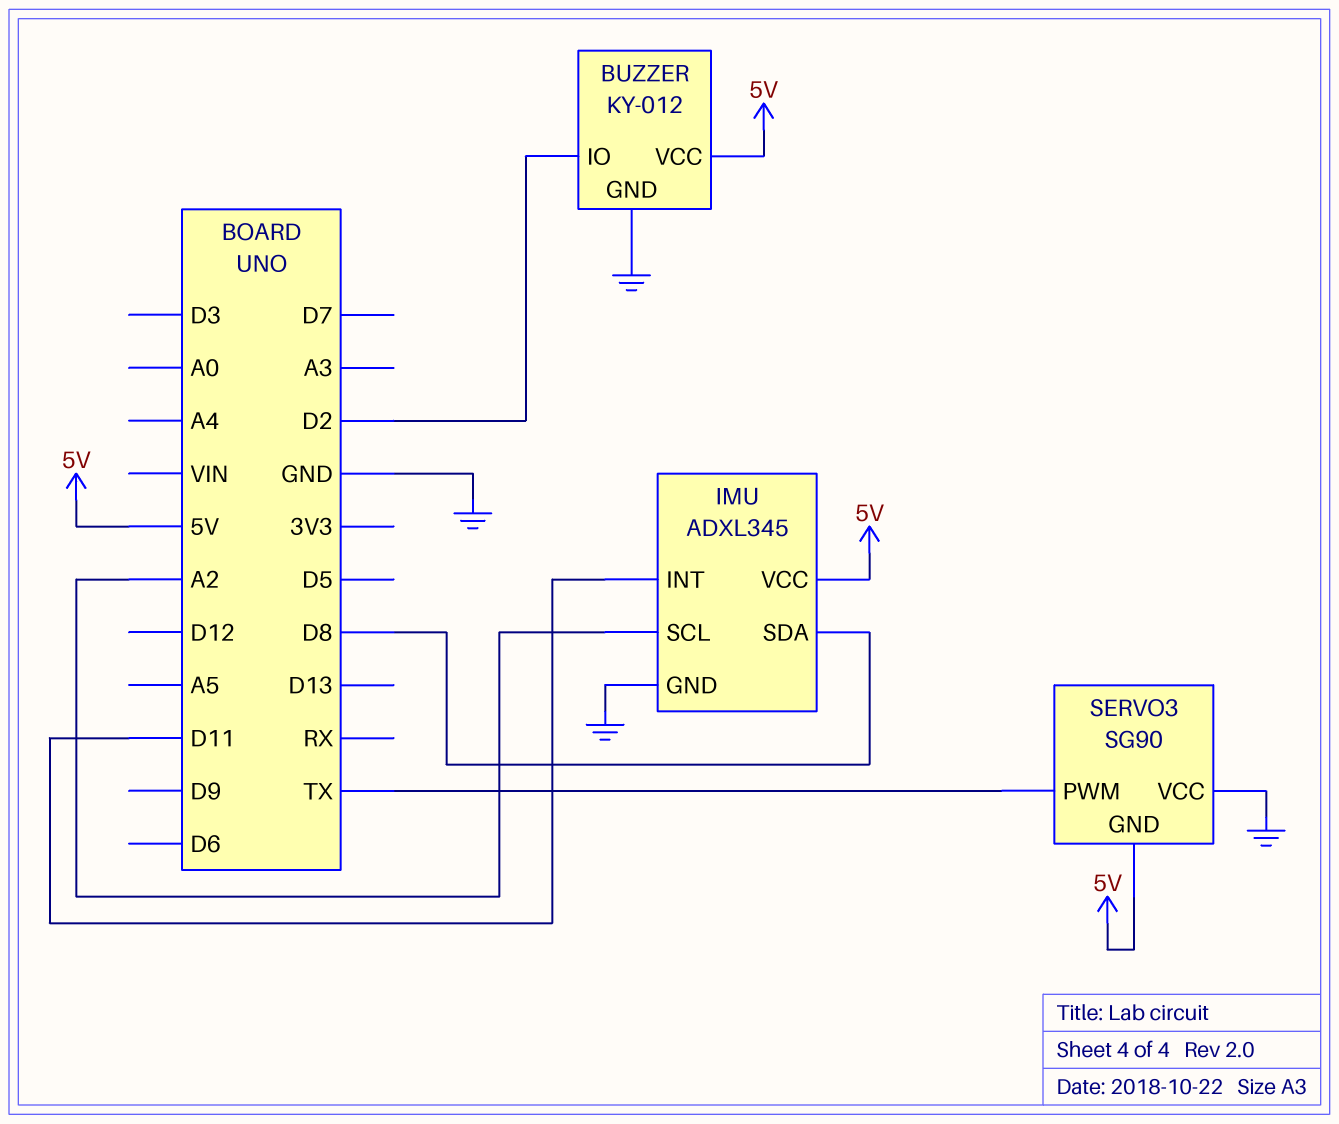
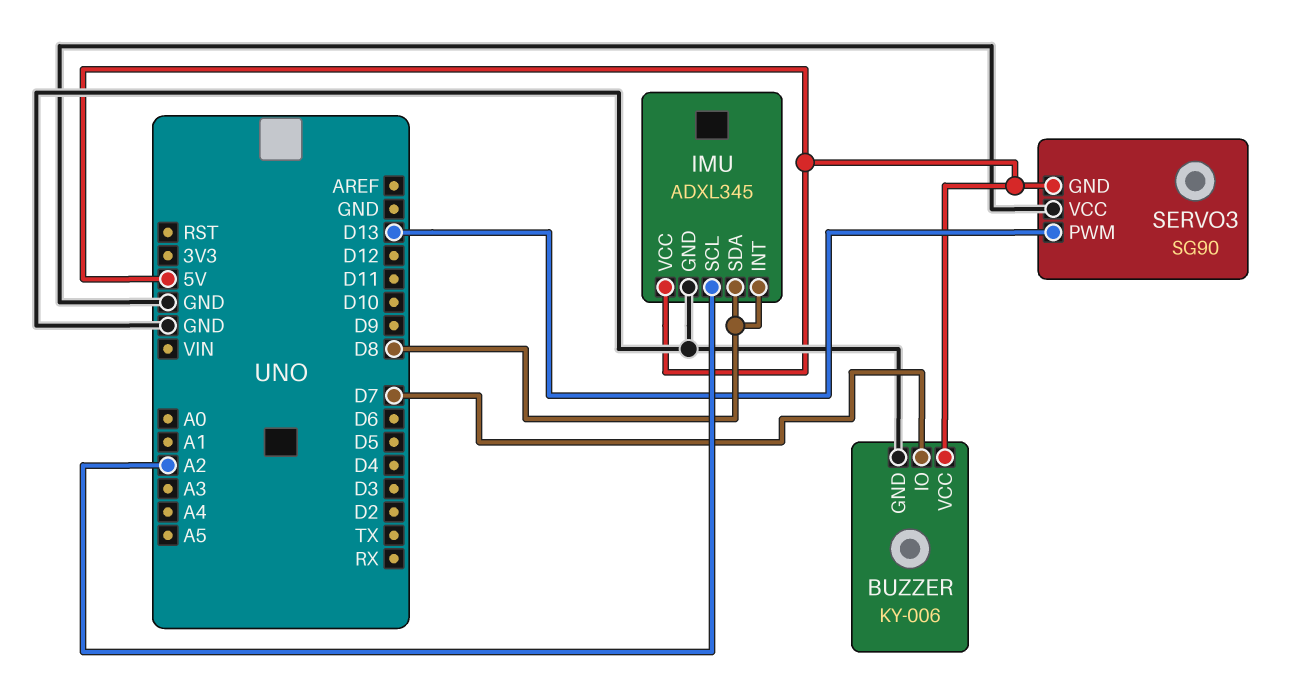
BUZZER: KY-012 -> KY-006
BUZZER pin IO: D2 -> D7
IMU pin INT: D11 -> D8
SERVO3 pin PWM: TX -> D13

